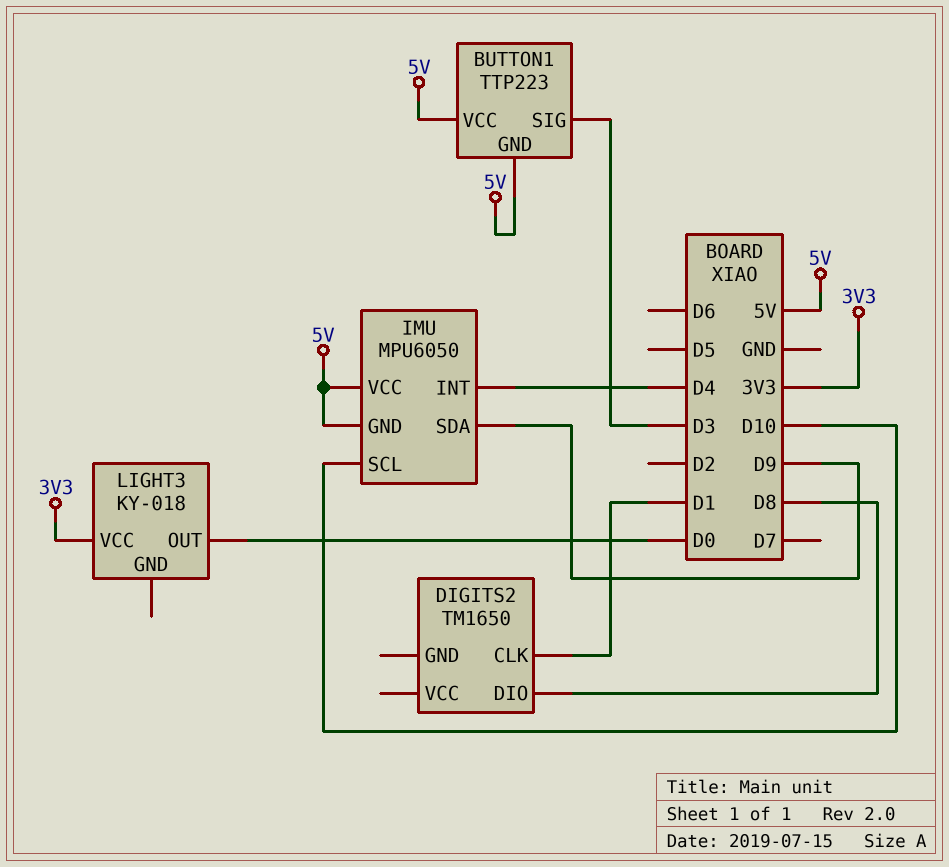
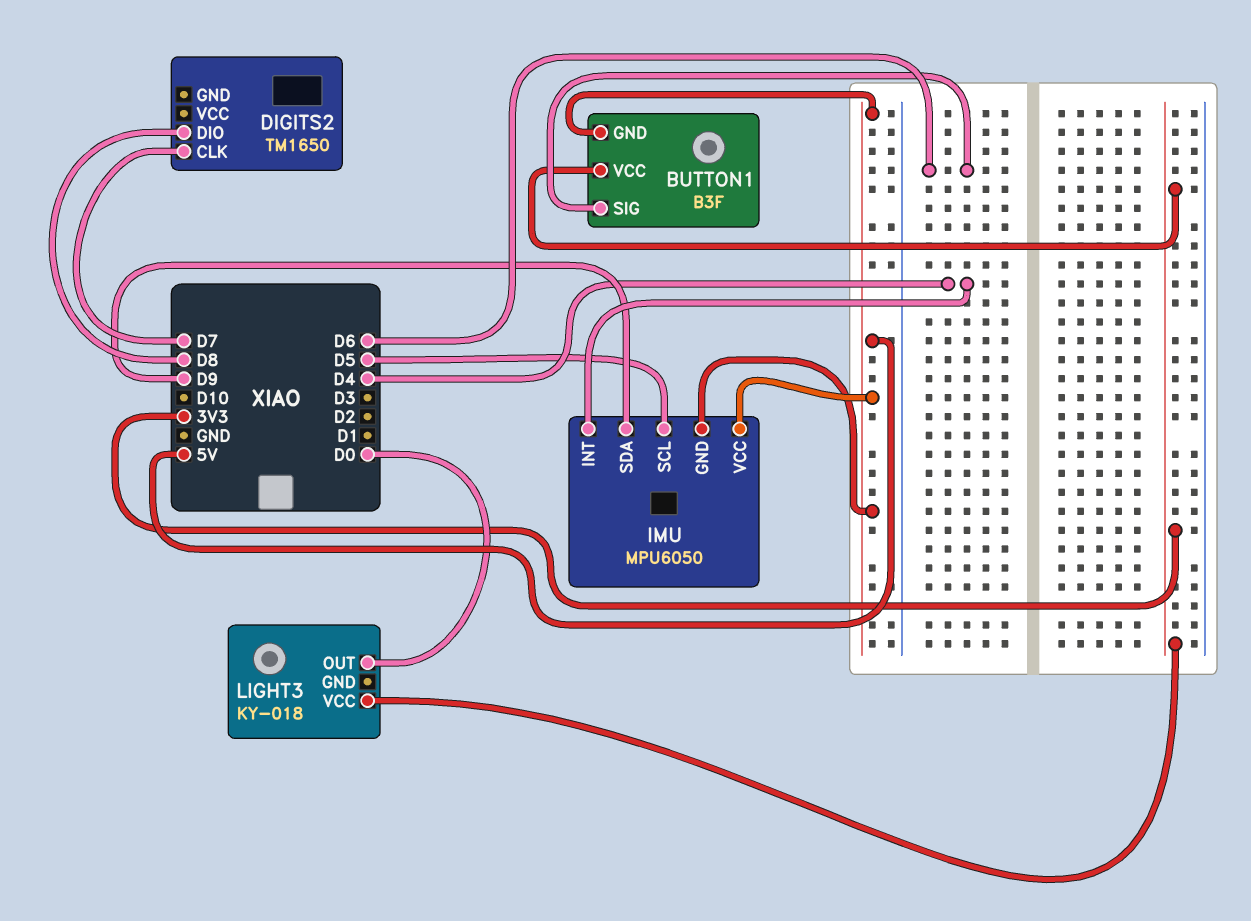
BUTTON1: TTP223 -> B3F
BUTTON1 pin SIG: D3 -> D6
BUTTON1 pin VCC: 5V -> 3V3
DIGITS2 pin CLK: D1 -> D7
IMU pin SCL: D10 -> D5

